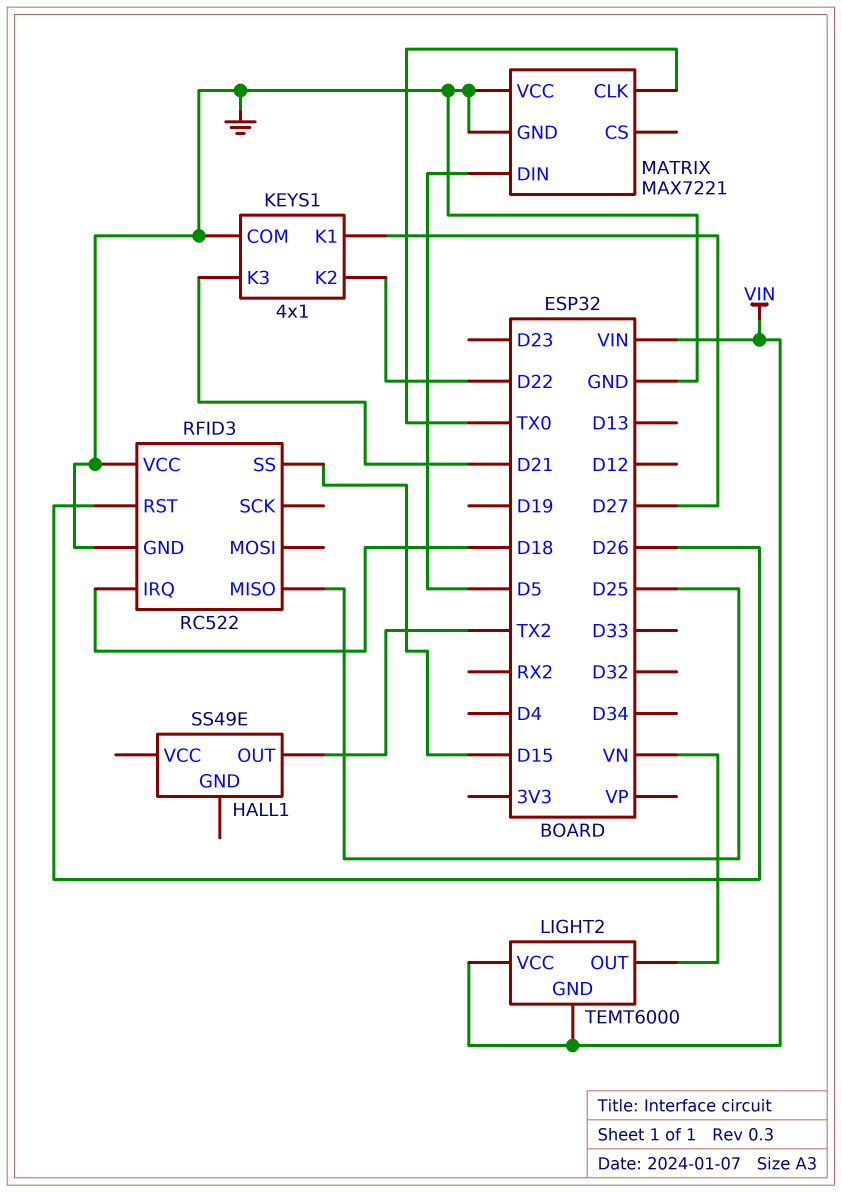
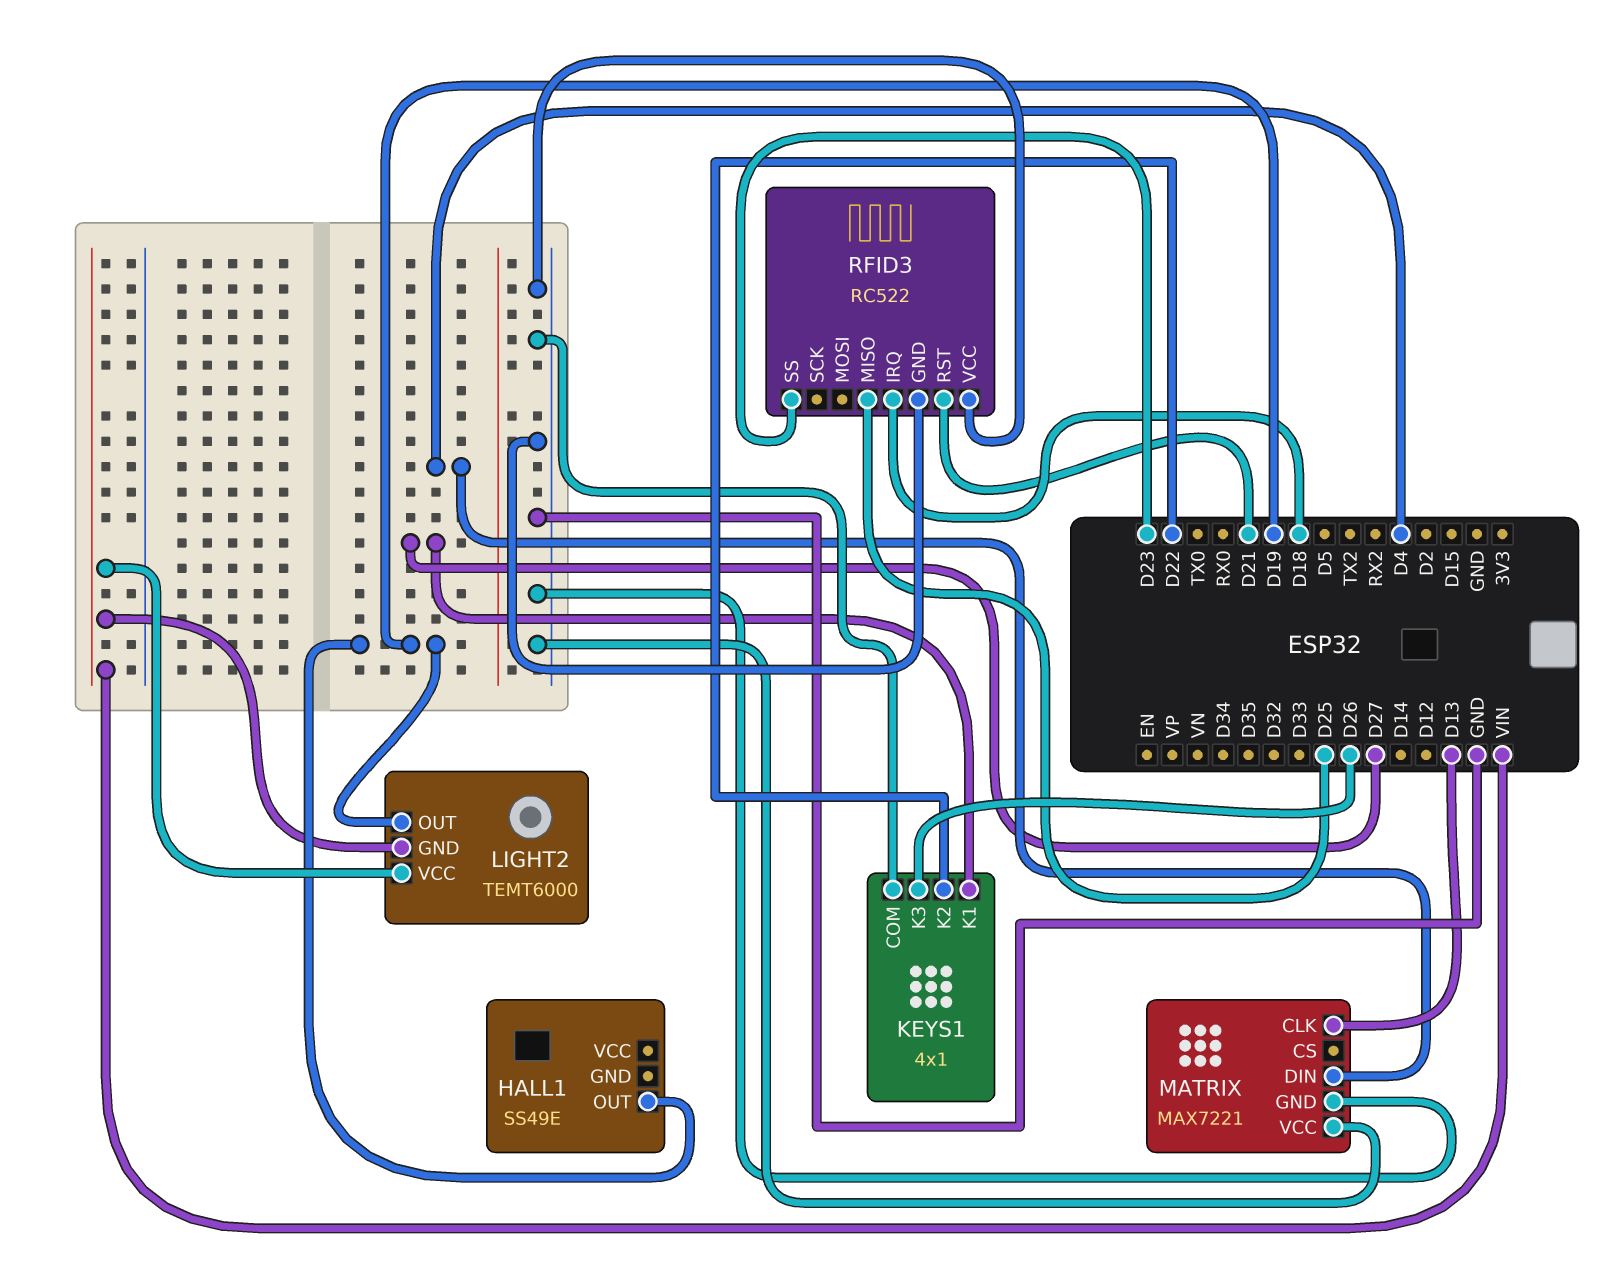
HALL1 pin OUT: TX2 -> D19
KEYS1 pin K3: D21 -> D26
LIGHT2 pin OUT: VN -> D19
MATRIX pin CLK: TX0 -> D13
MATRIX pin DIN: D5 -> D4
RFID3 pin RST: D26 -> D21
RFID3 pin SS: D15 -> D23

